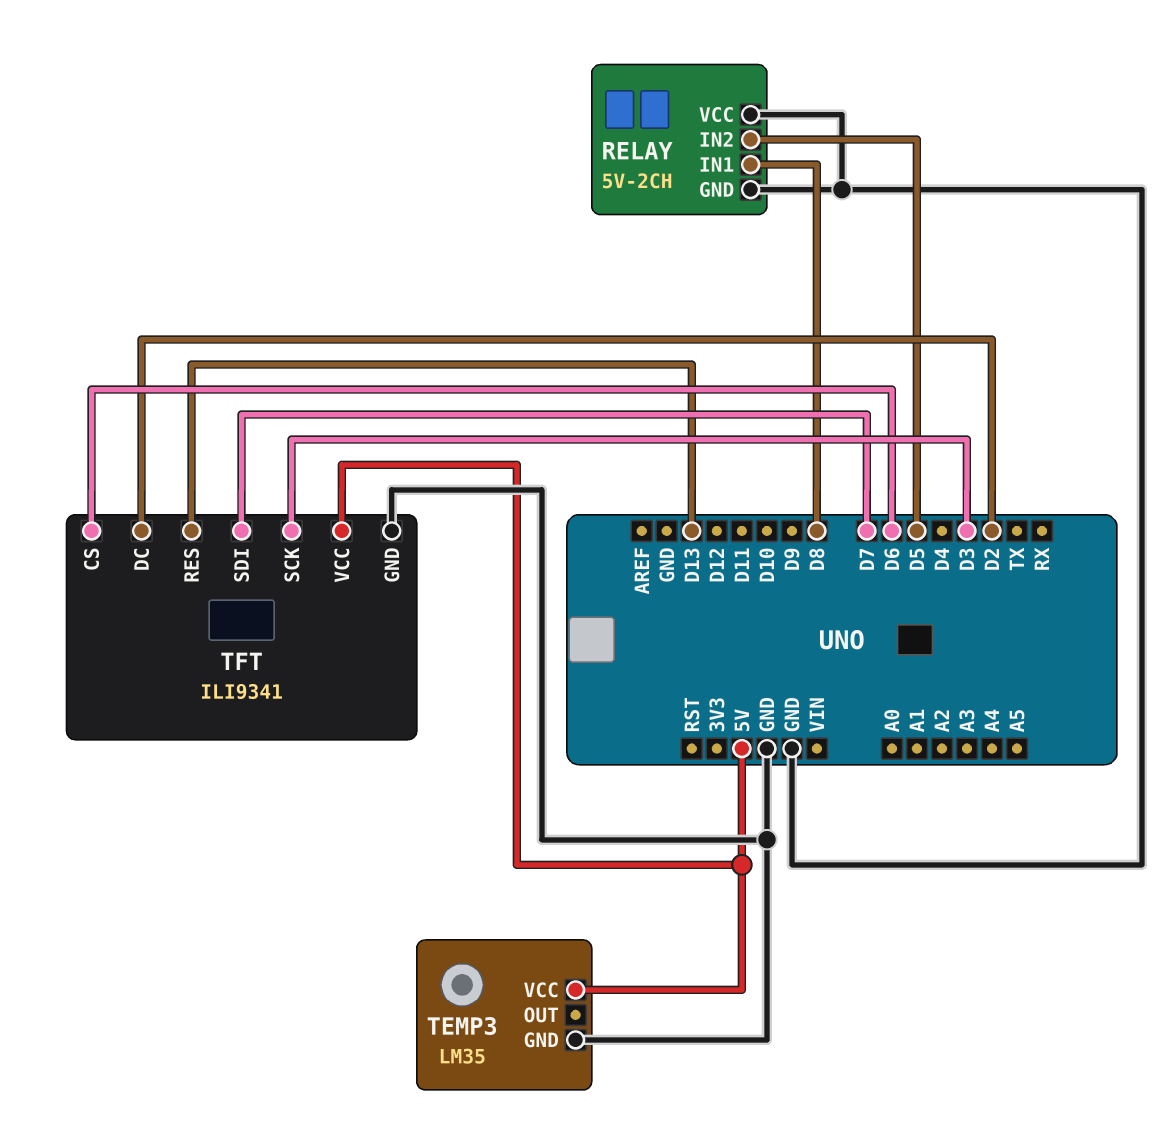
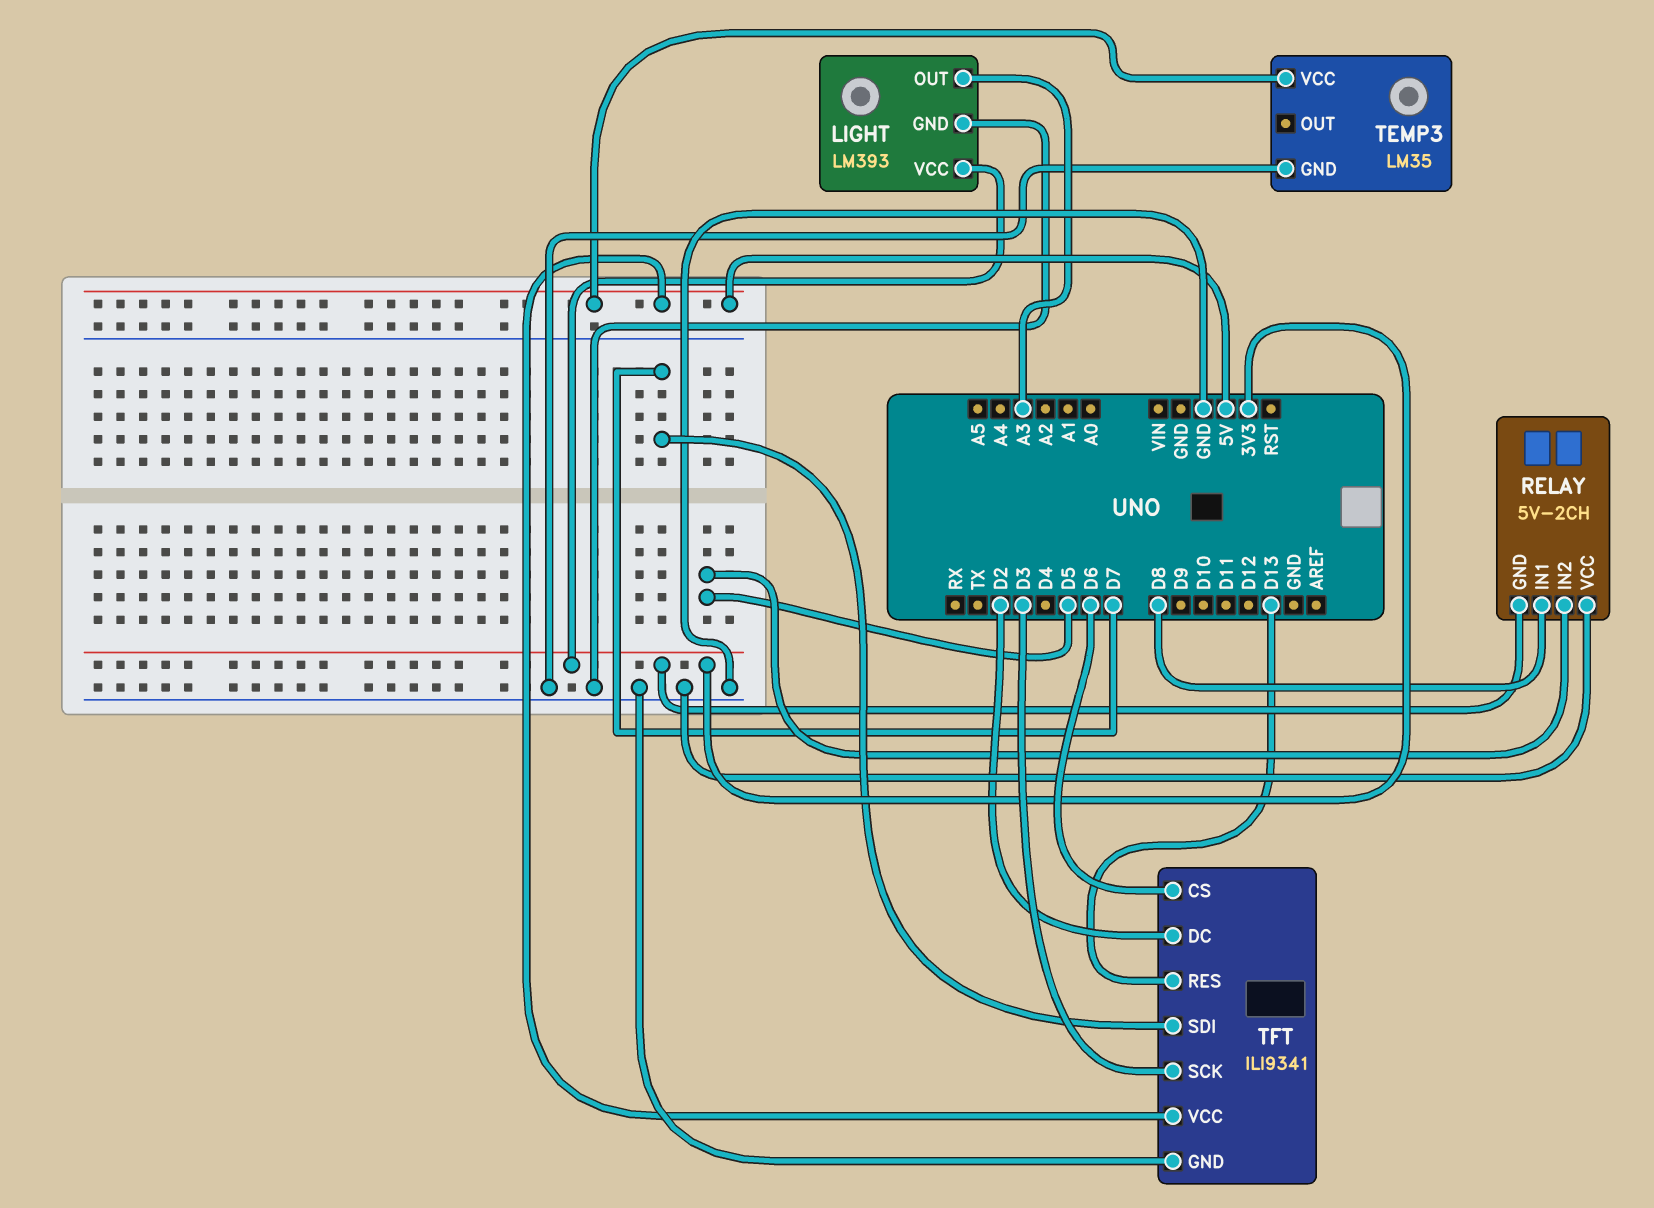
LIGHT: none -> LM393
LIGHT pin GND: none -> GND
LIGHT pin OUT: none -> A3
LIGHT pin VCC: none -> 3V3
RELAY pin GND: GND -> 3V3

